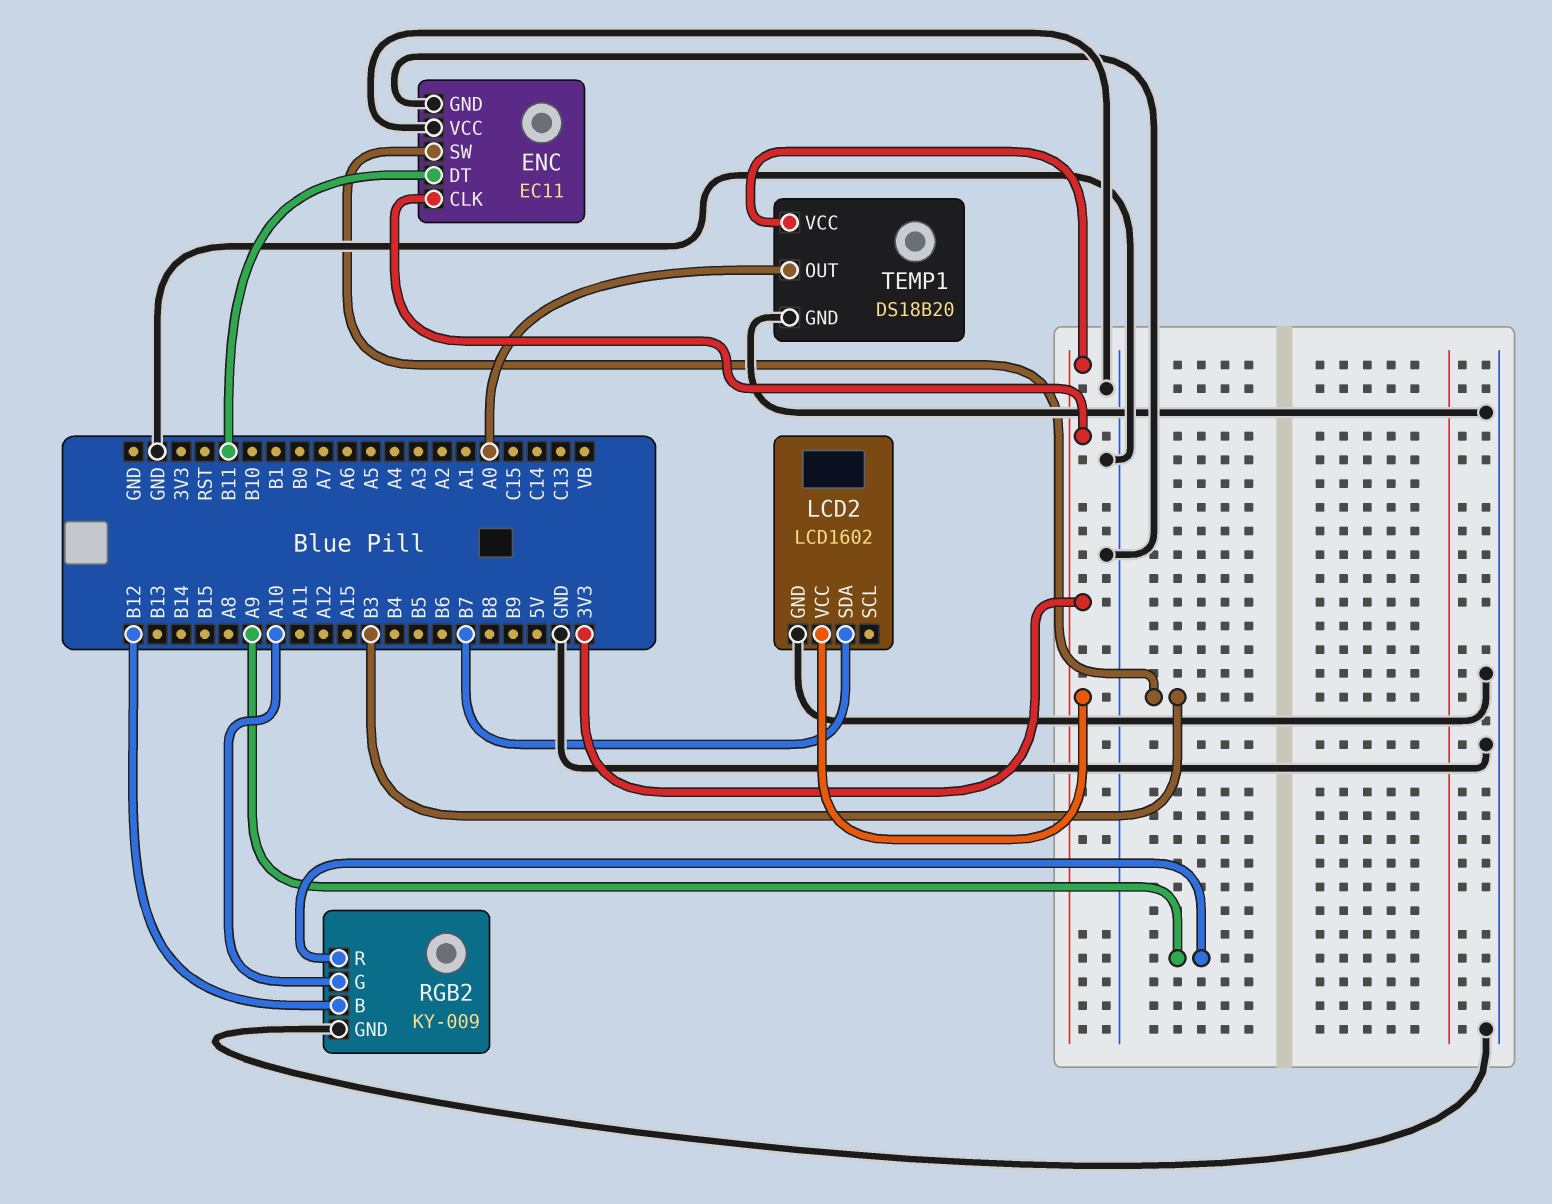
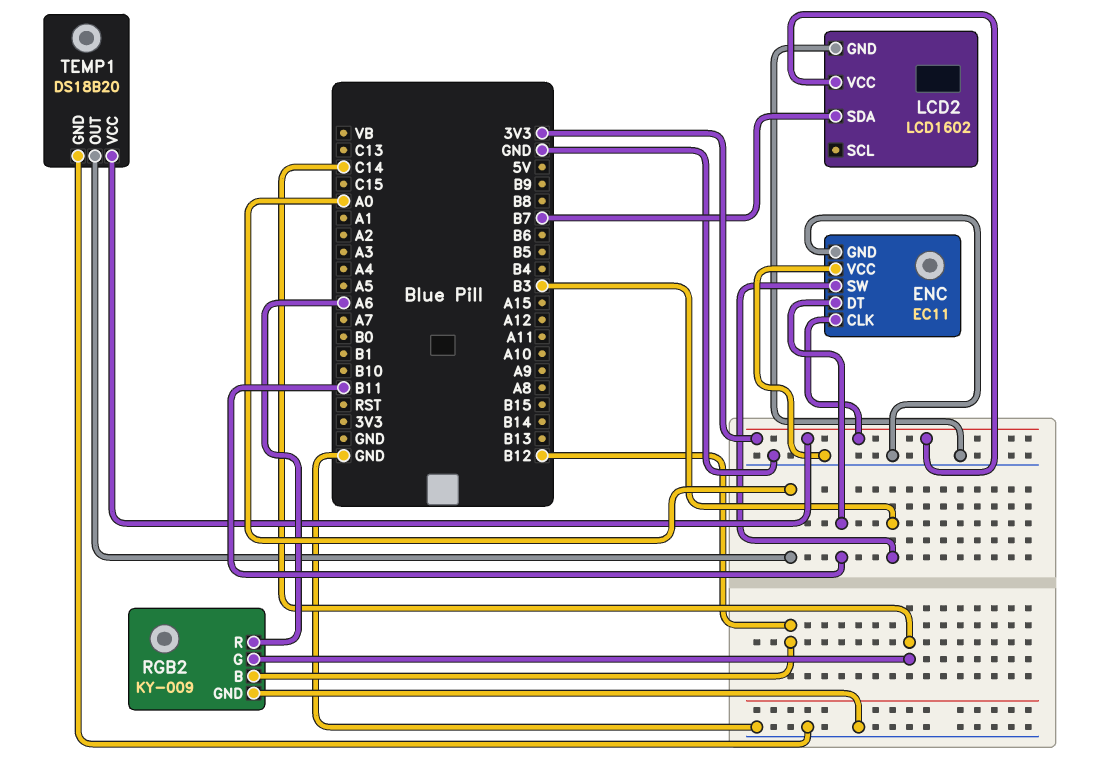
RGB2 pin G: A10 -> C14
RGB2 pin R: A9 -> A6

